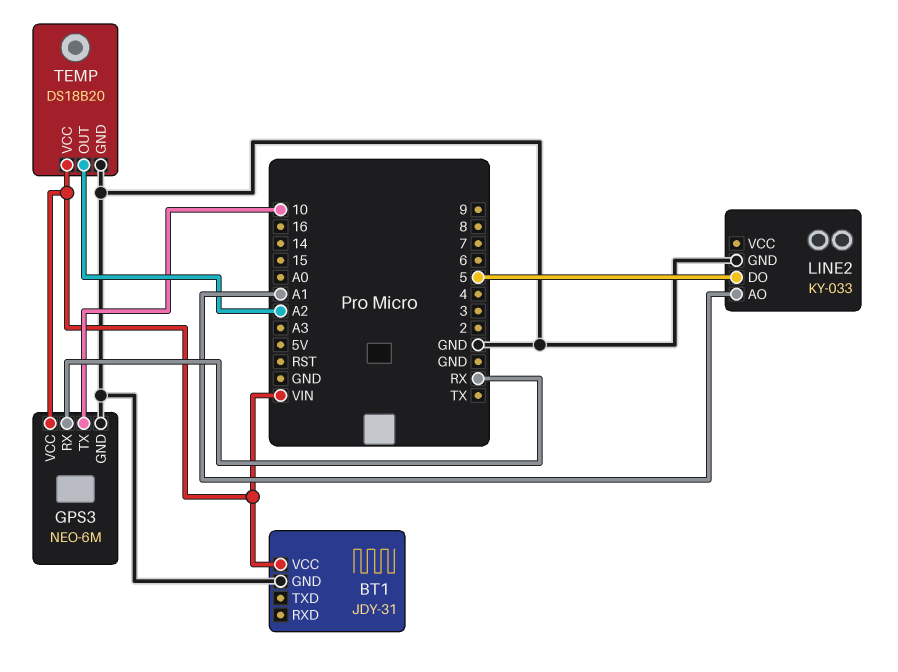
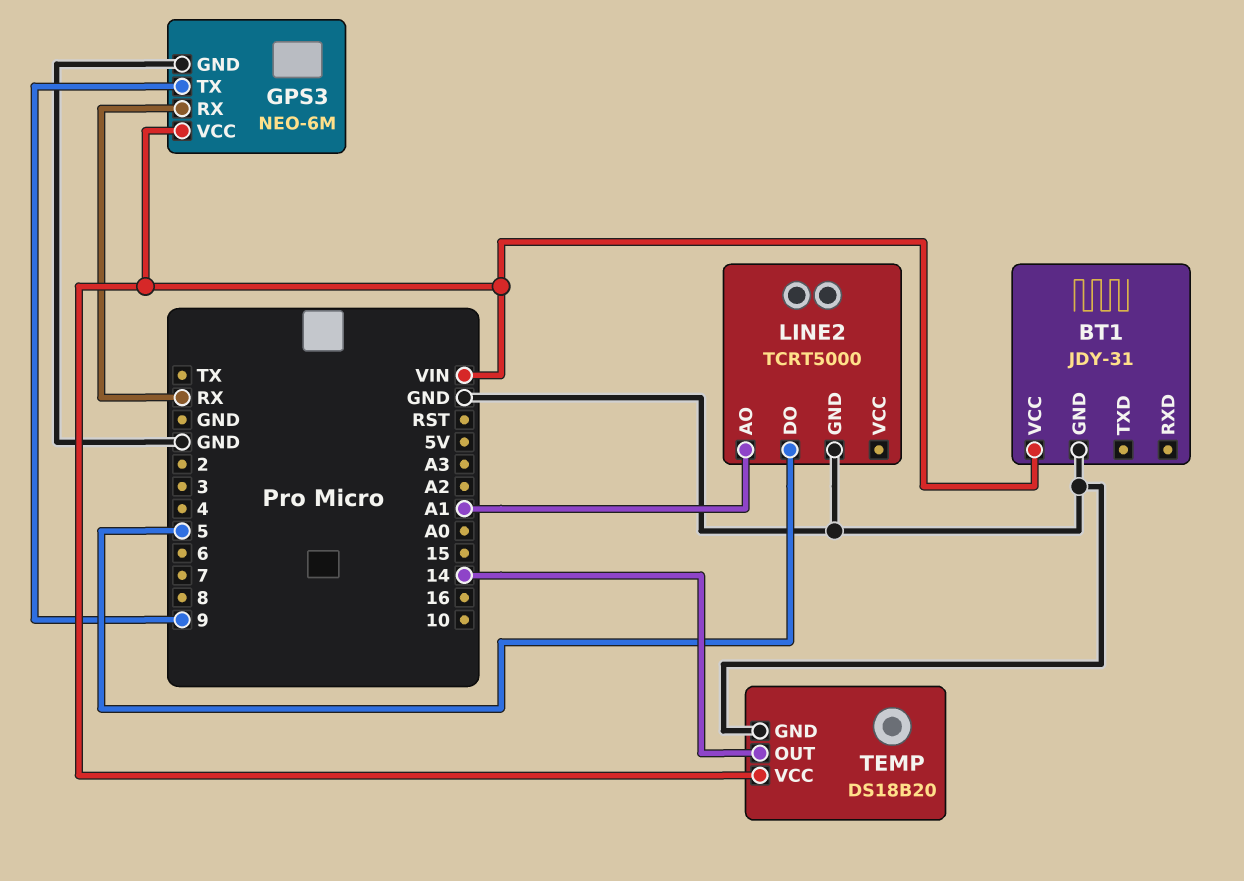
GPS3 pin TX: 10 -> 9
LINE2: KY-033 -> TCRT5000
TEMP pin OUT: A2 -> 14

